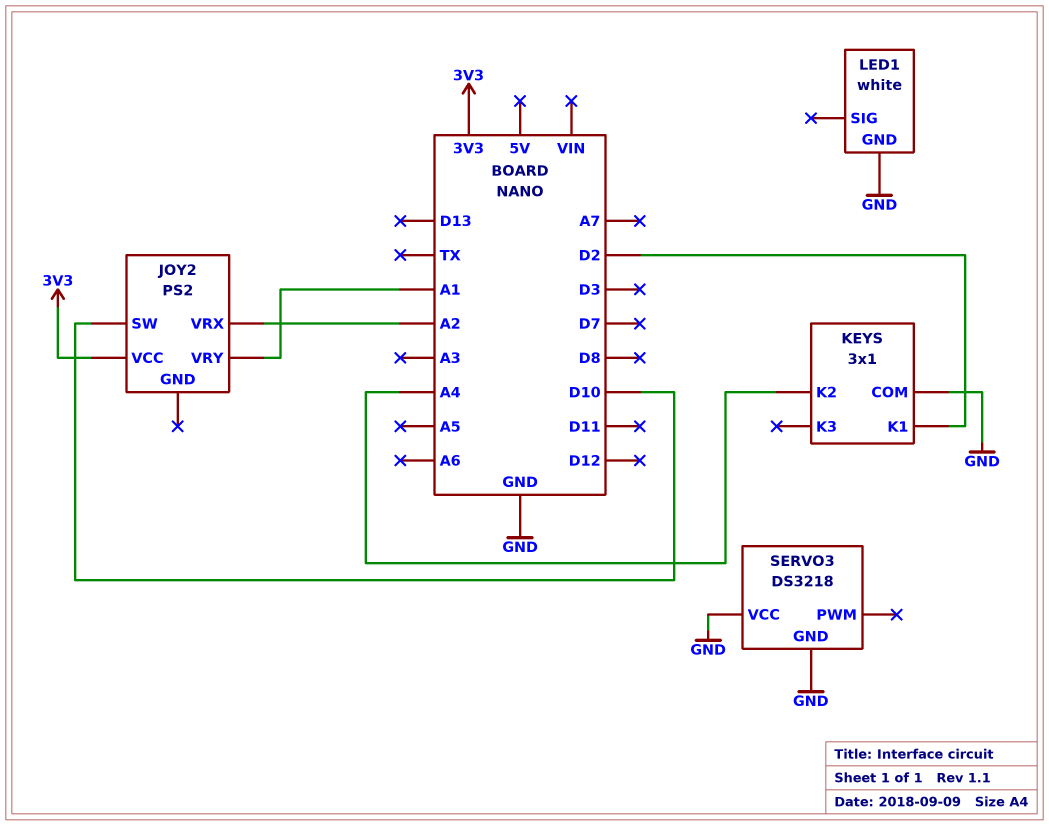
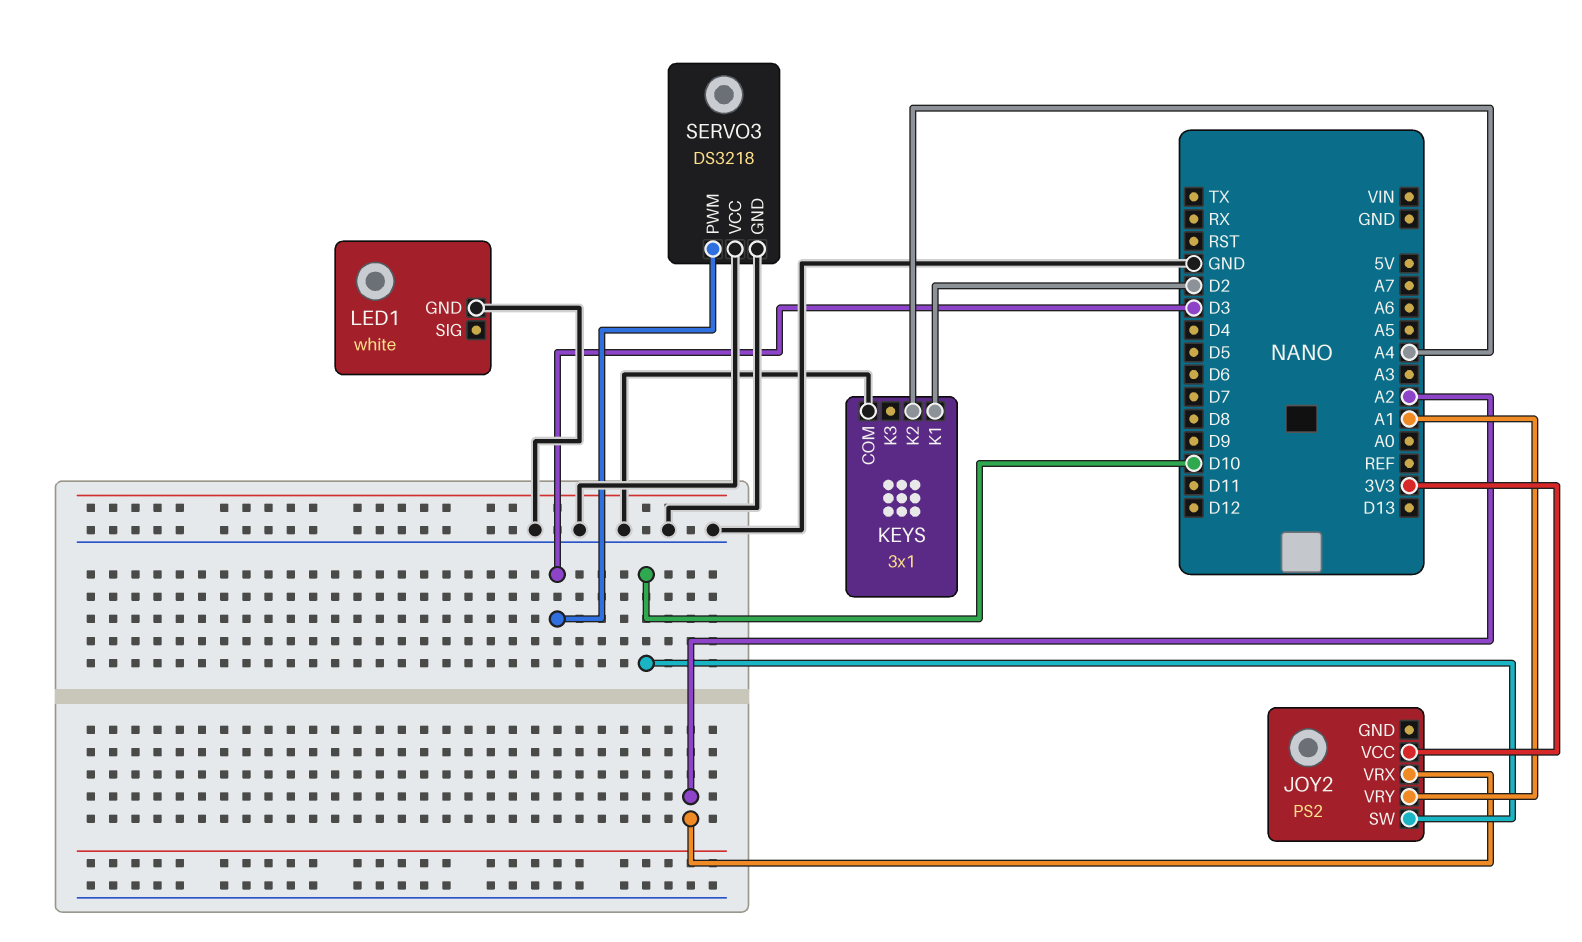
SERVO3 pin PWM: none -> D3

